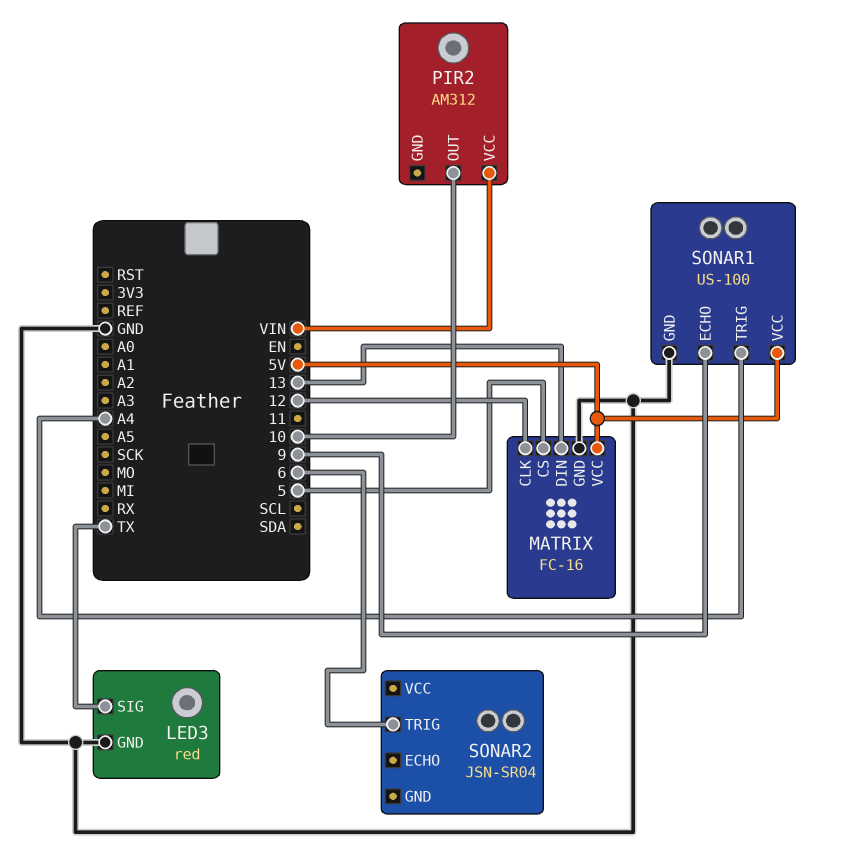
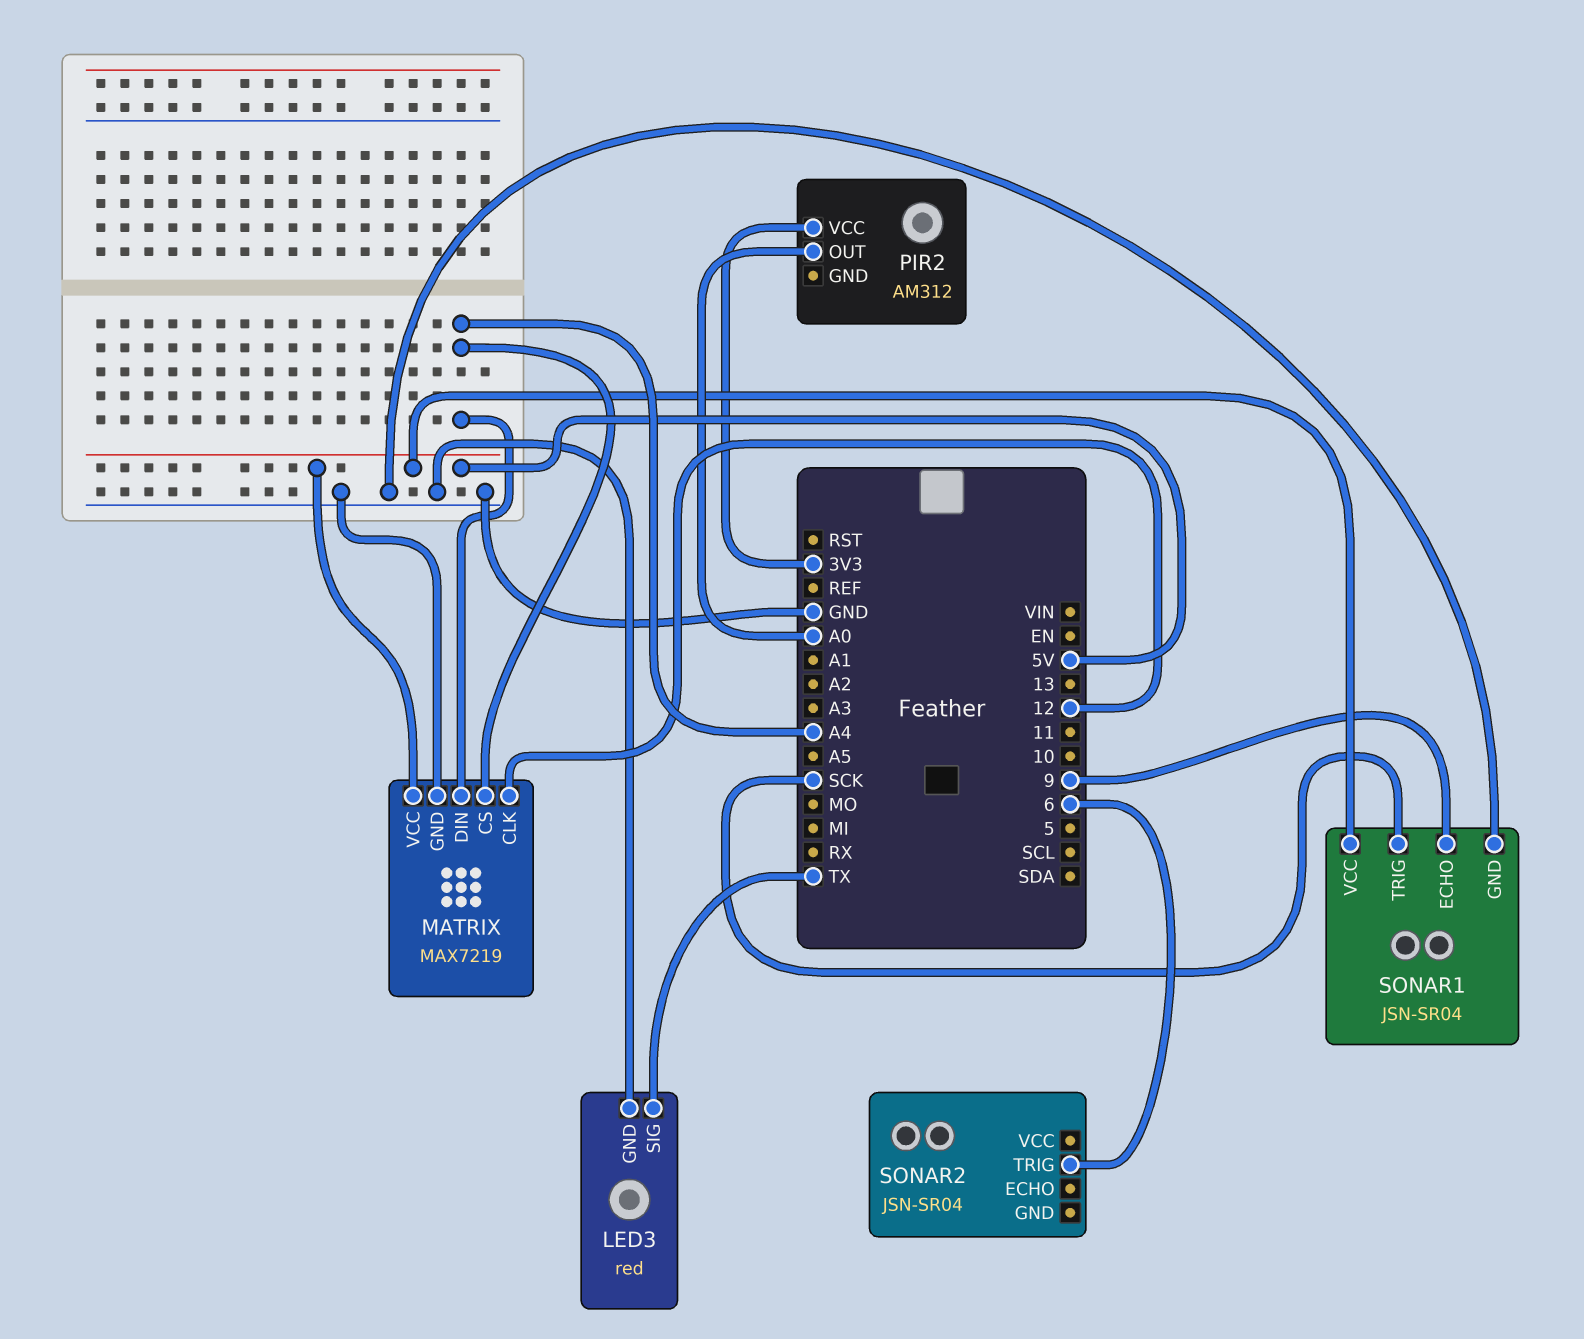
MATRIX: FC-16 -> MAX7219
MATRIX pin CS: 5 -> A4
MATRIX pin DIN: 13 -> A4
PIR2 pin OUT: 10 -> A0
PIR2 pin VCC: VIN -> 3V3
SONAR1: US-100 -> JSN-SR04
SONAR1 pin TRIG: A4 -> SCK

